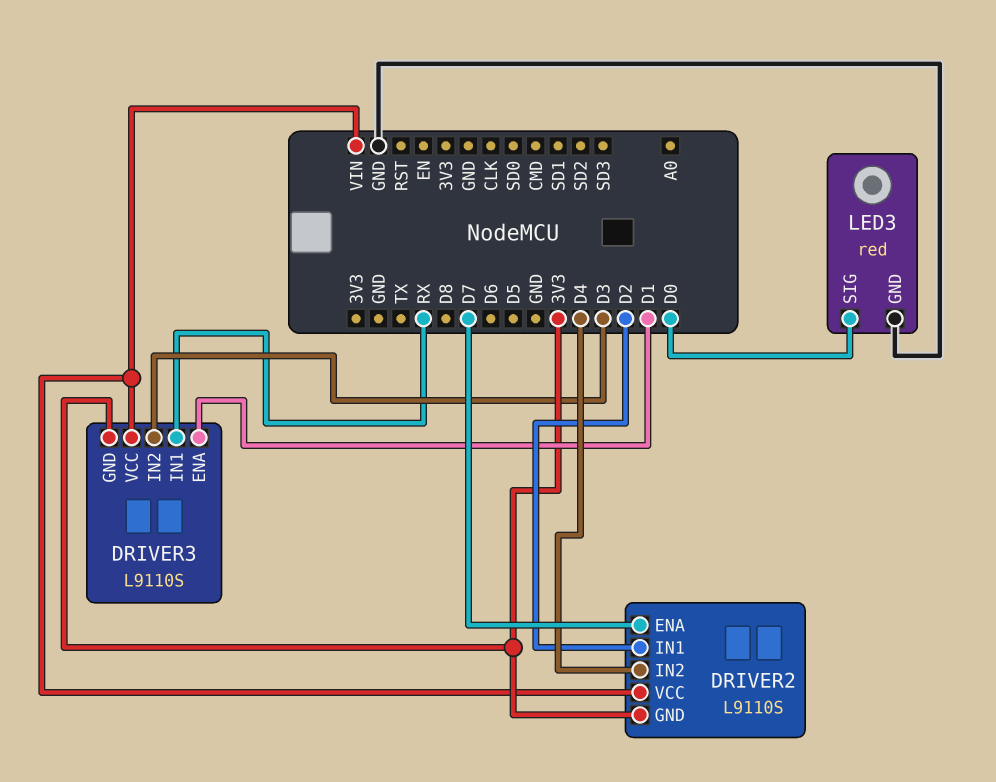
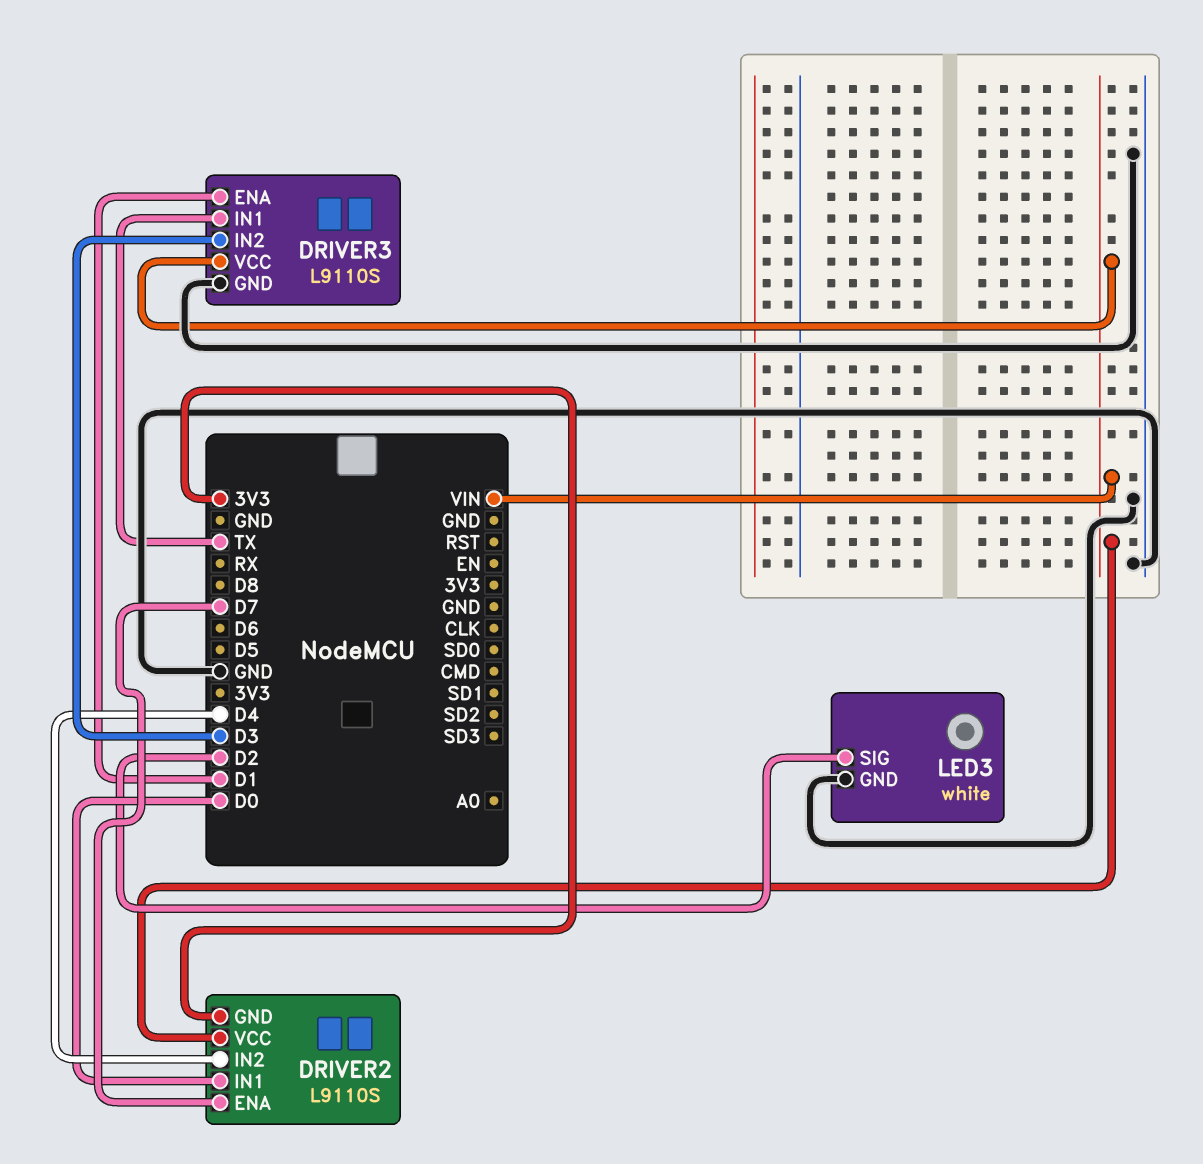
DRIVER2 pin IN1: D2 -> D0
DRIVER3 pin GND: 3V3 -> GND
DRIVER3 pin IN1: RX -> TX
LED3: red -> white
LED3 pin SIG: D0 -> D2

